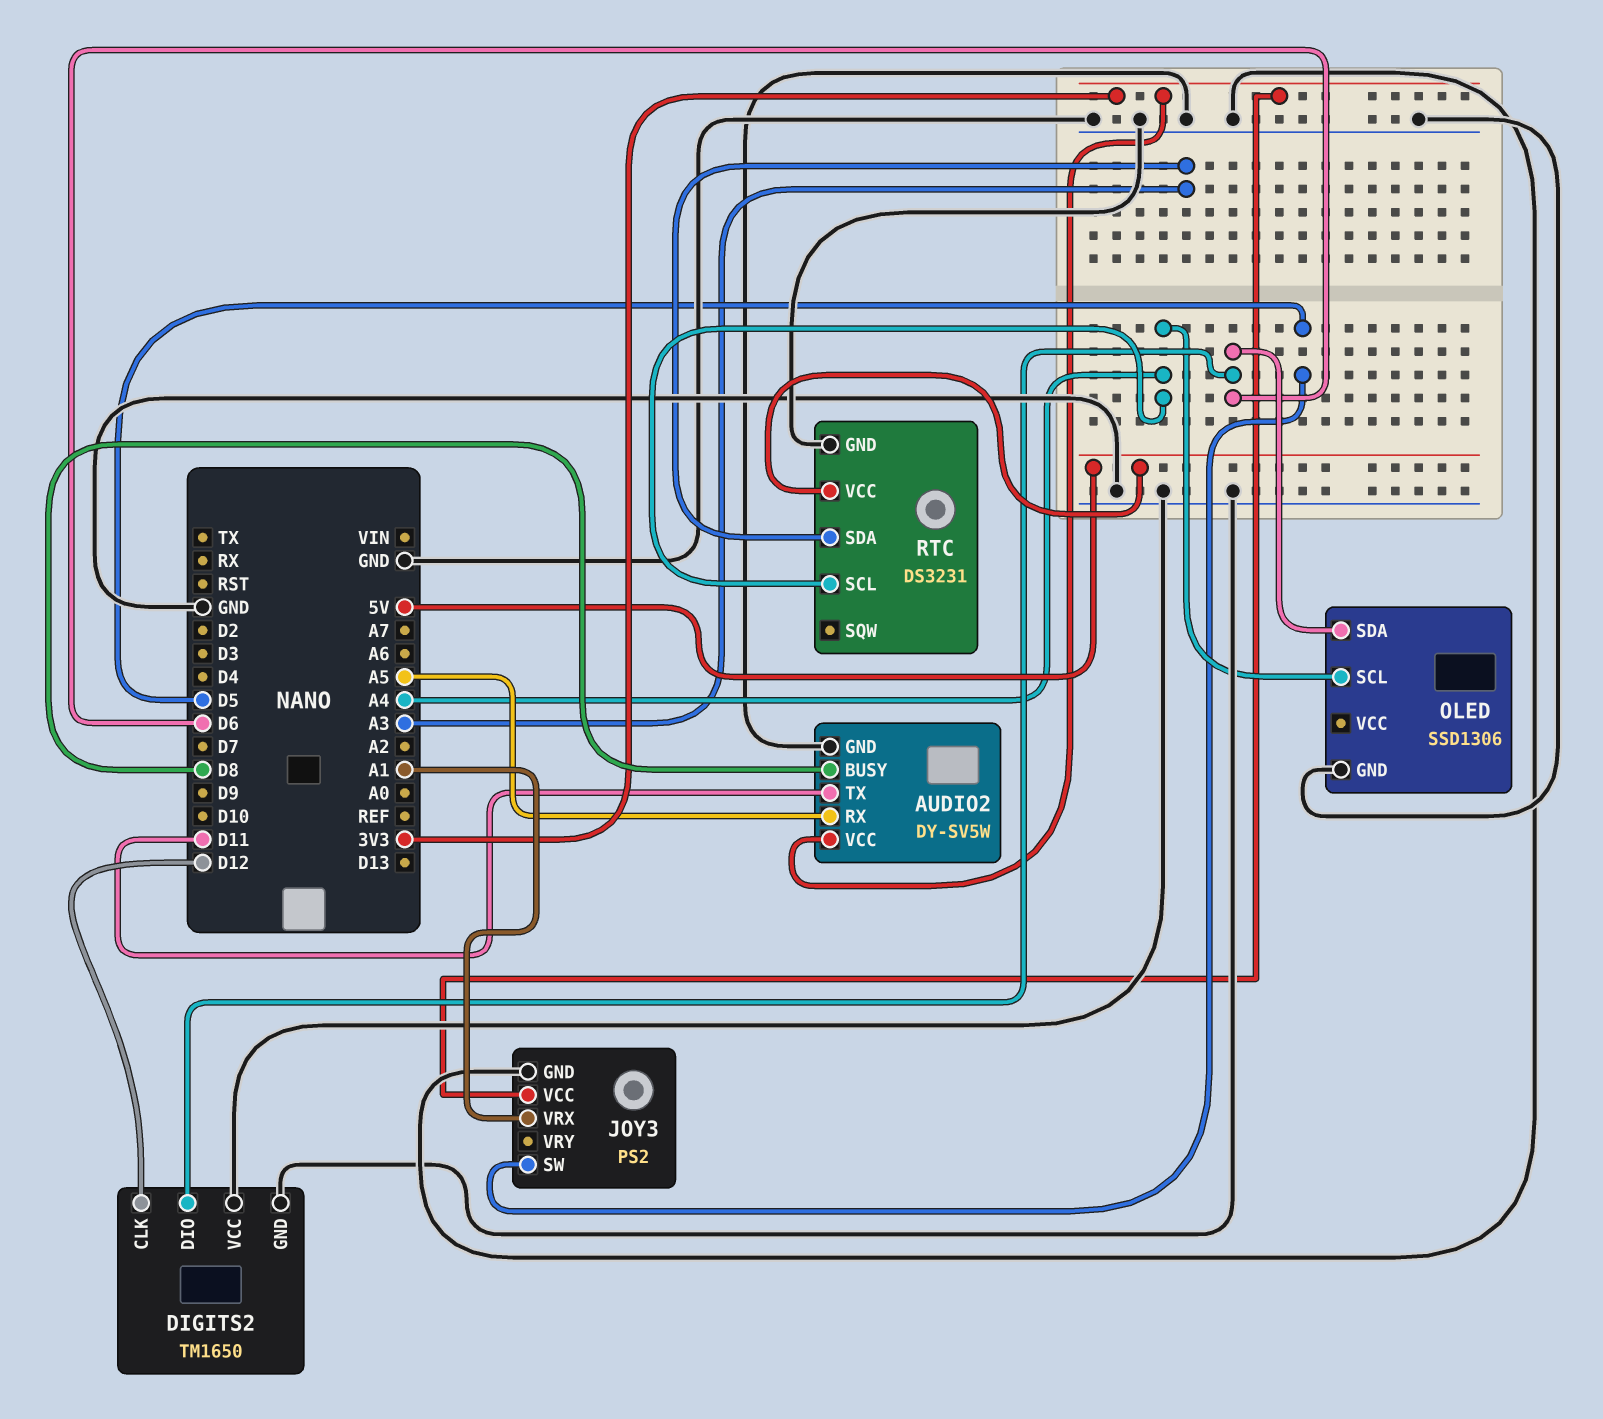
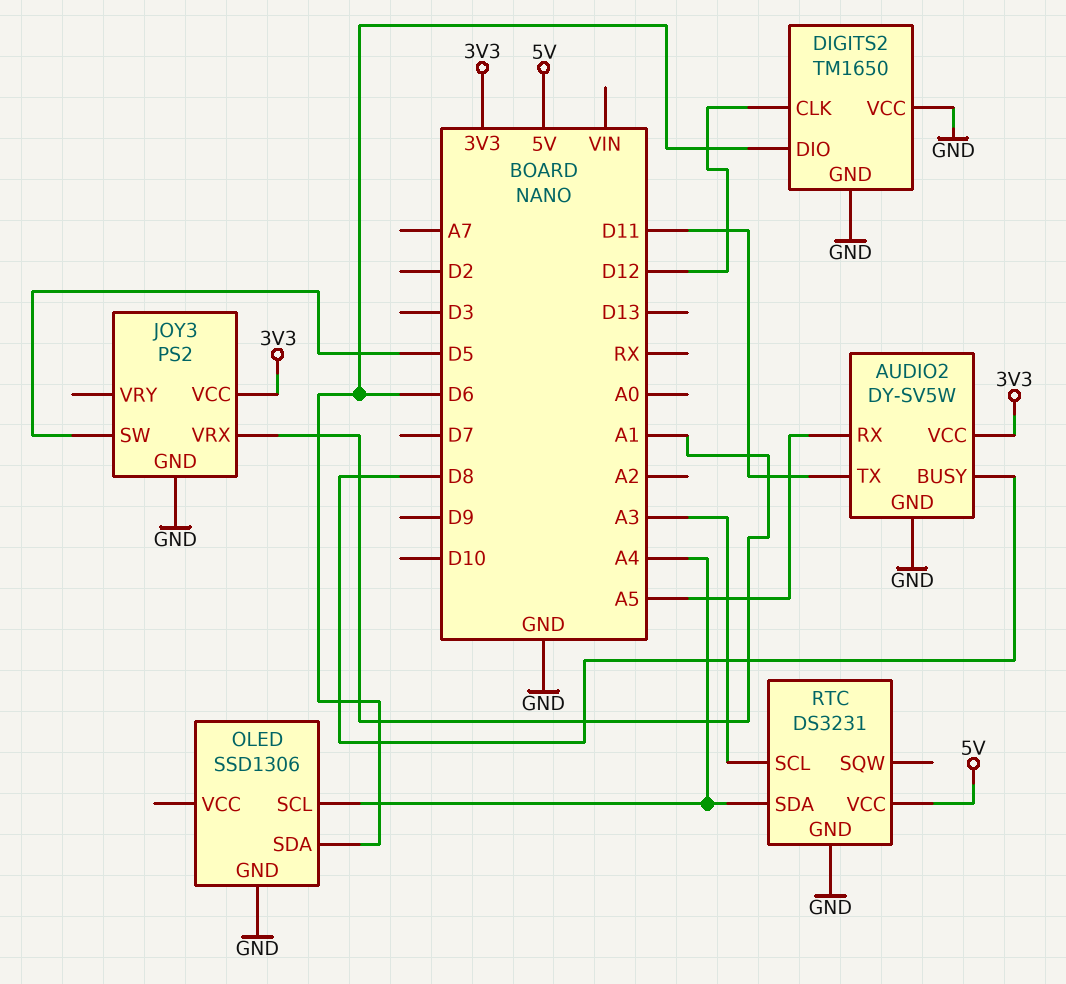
RTC pin SCL: A4 -> A3
RTC pin SDA: A3 -> A4

